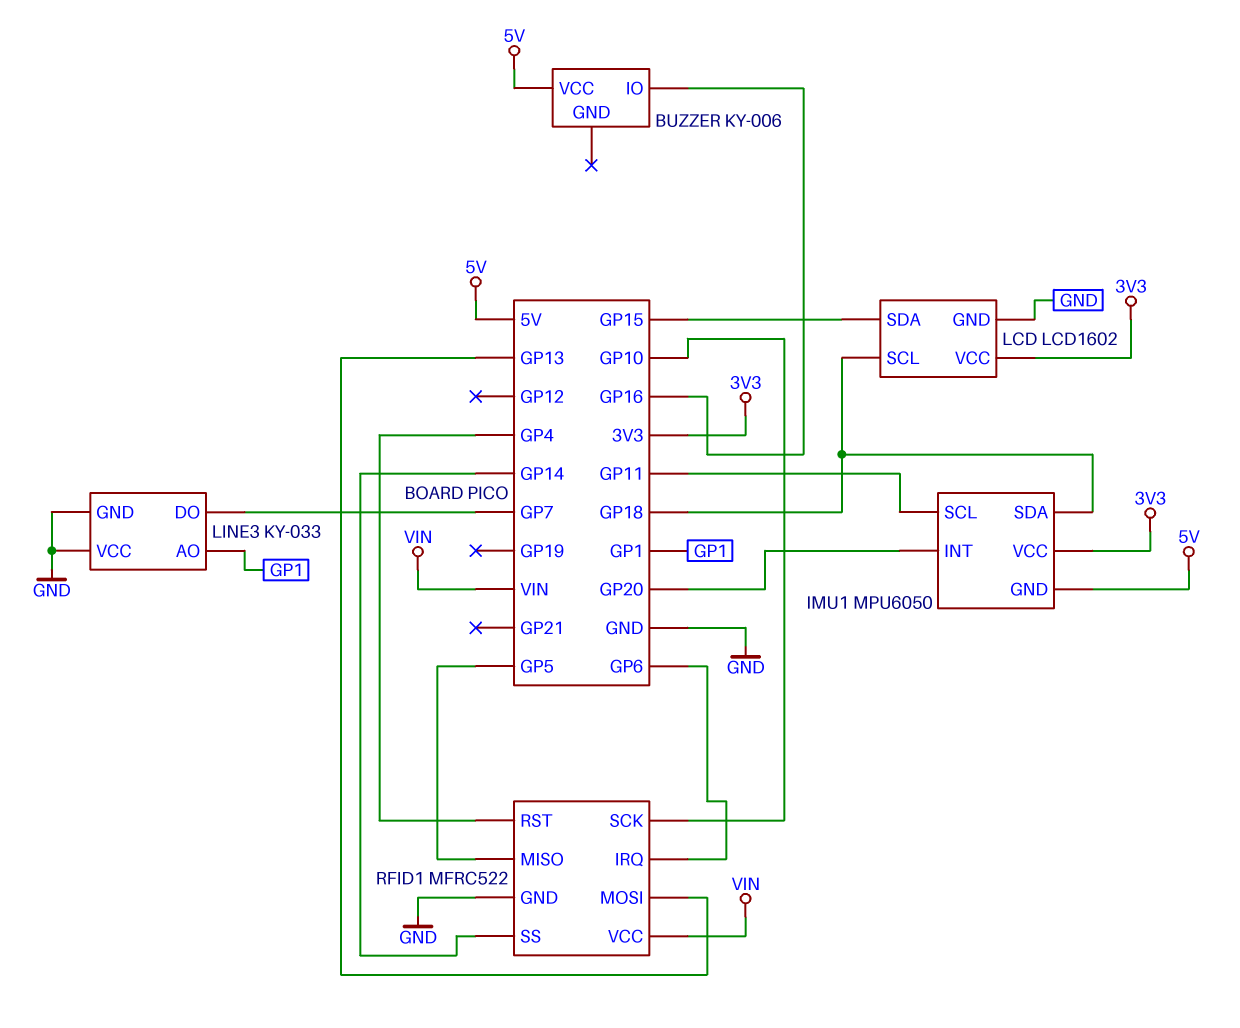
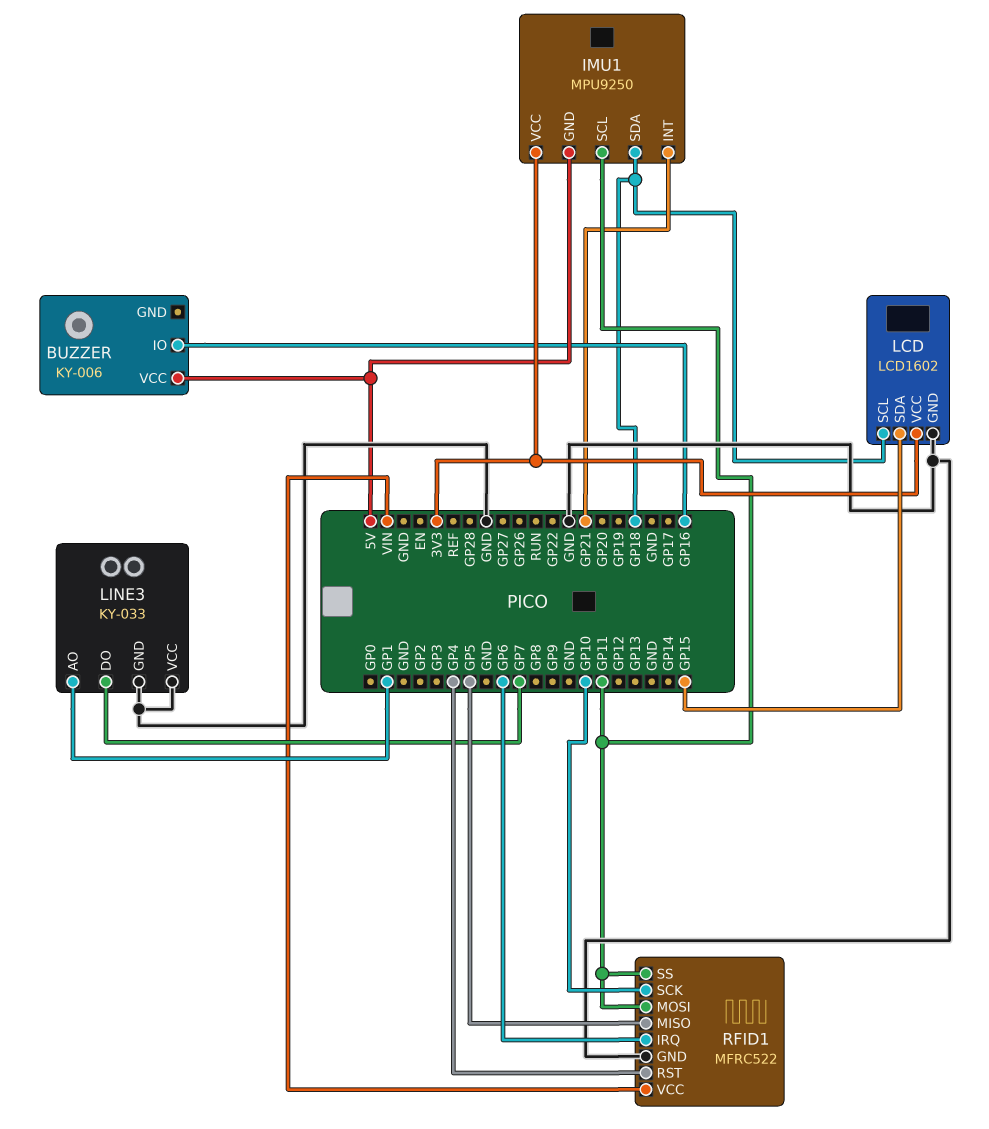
IMU1: MPU6050 -> MPU9250
IMU1 pin INT: GP20 -> GP21
RFID1 pin MOSI: GP13 -> GP11
RFID1 pin SS: GP14 -> GP11

